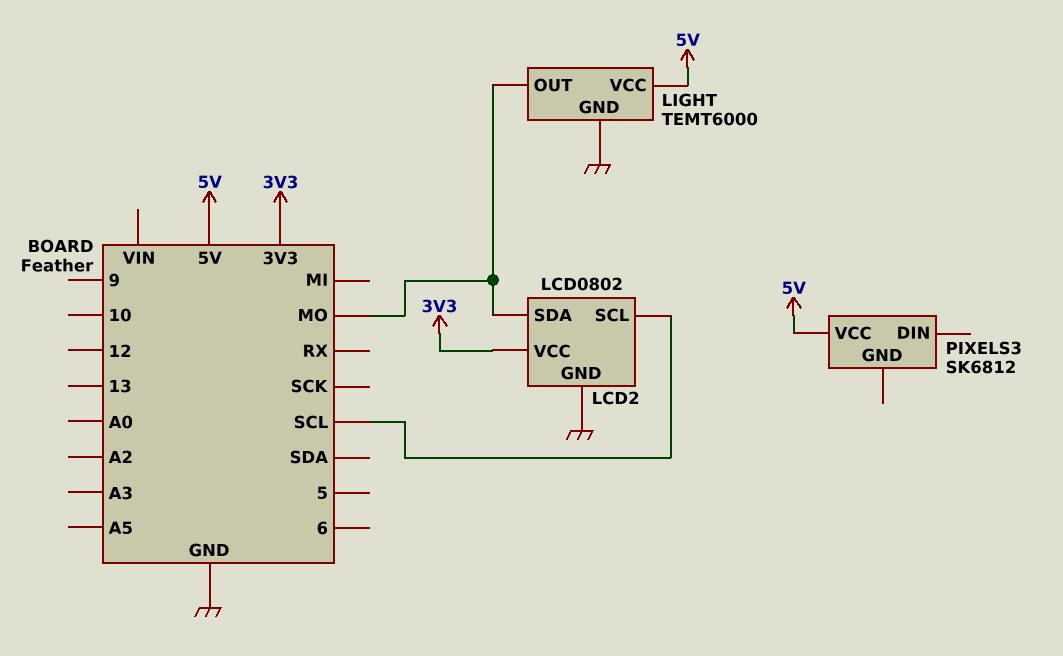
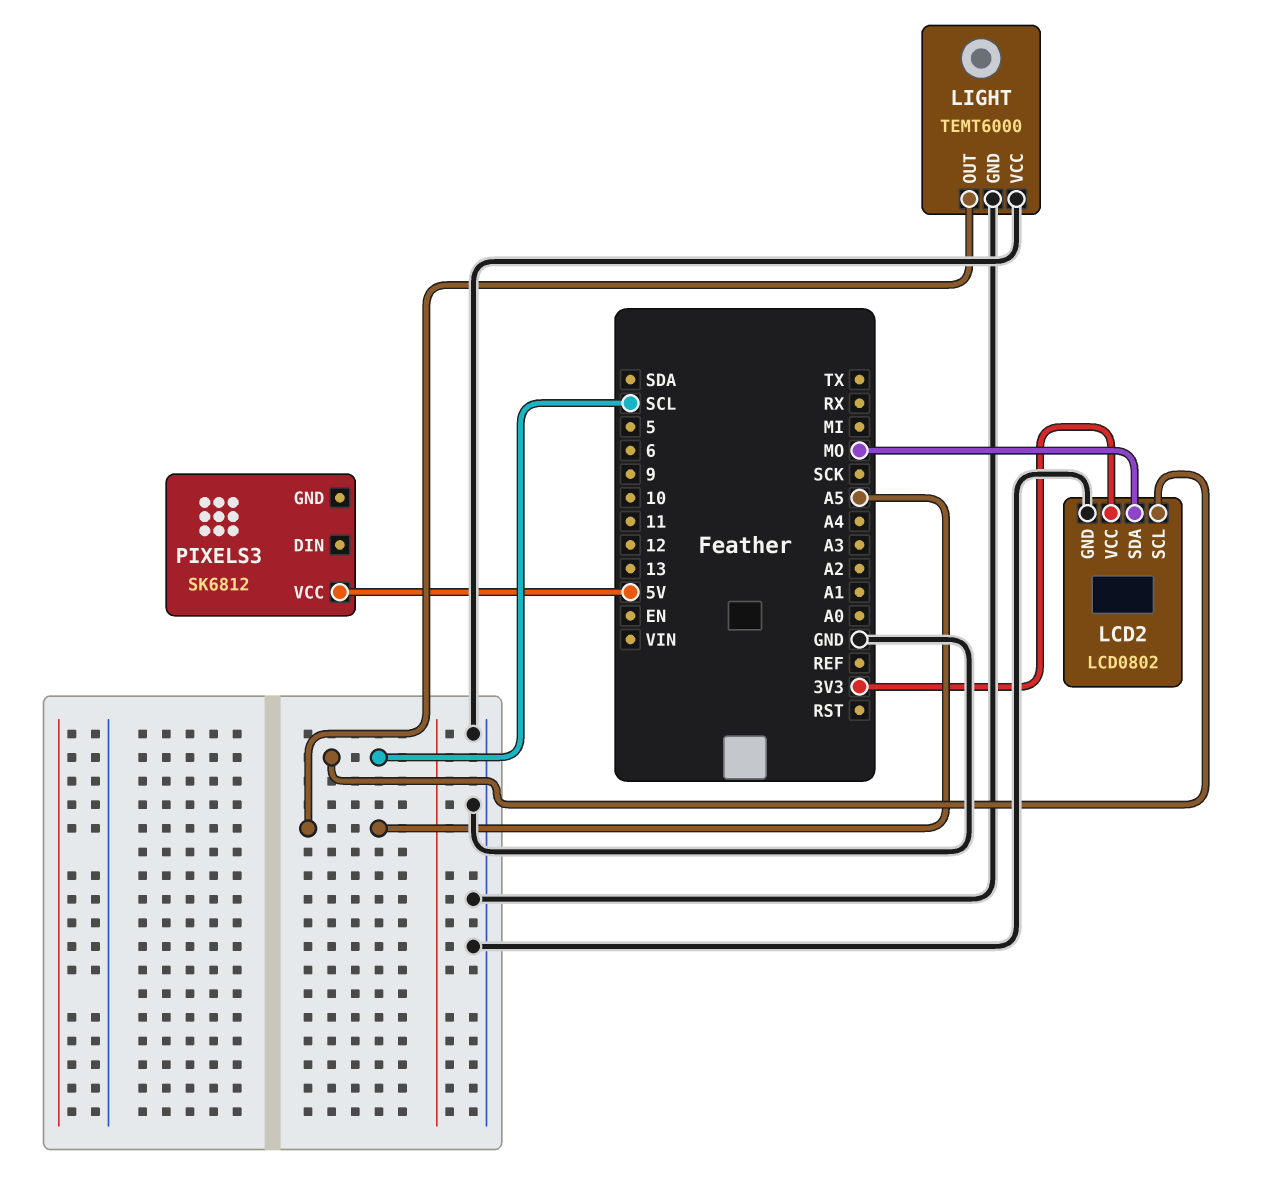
LIGHT pin OUT: MO -> A5
LIGHT pin VCC: 5V -> GND

